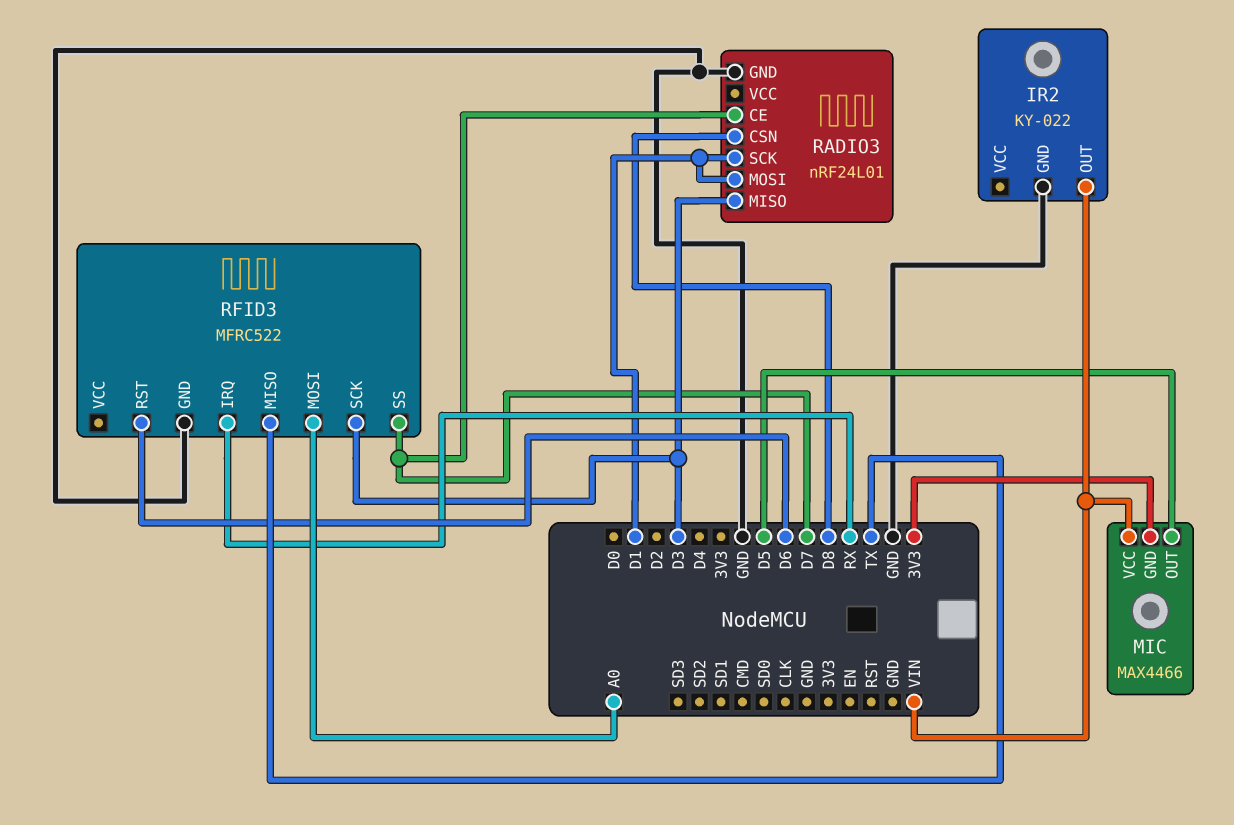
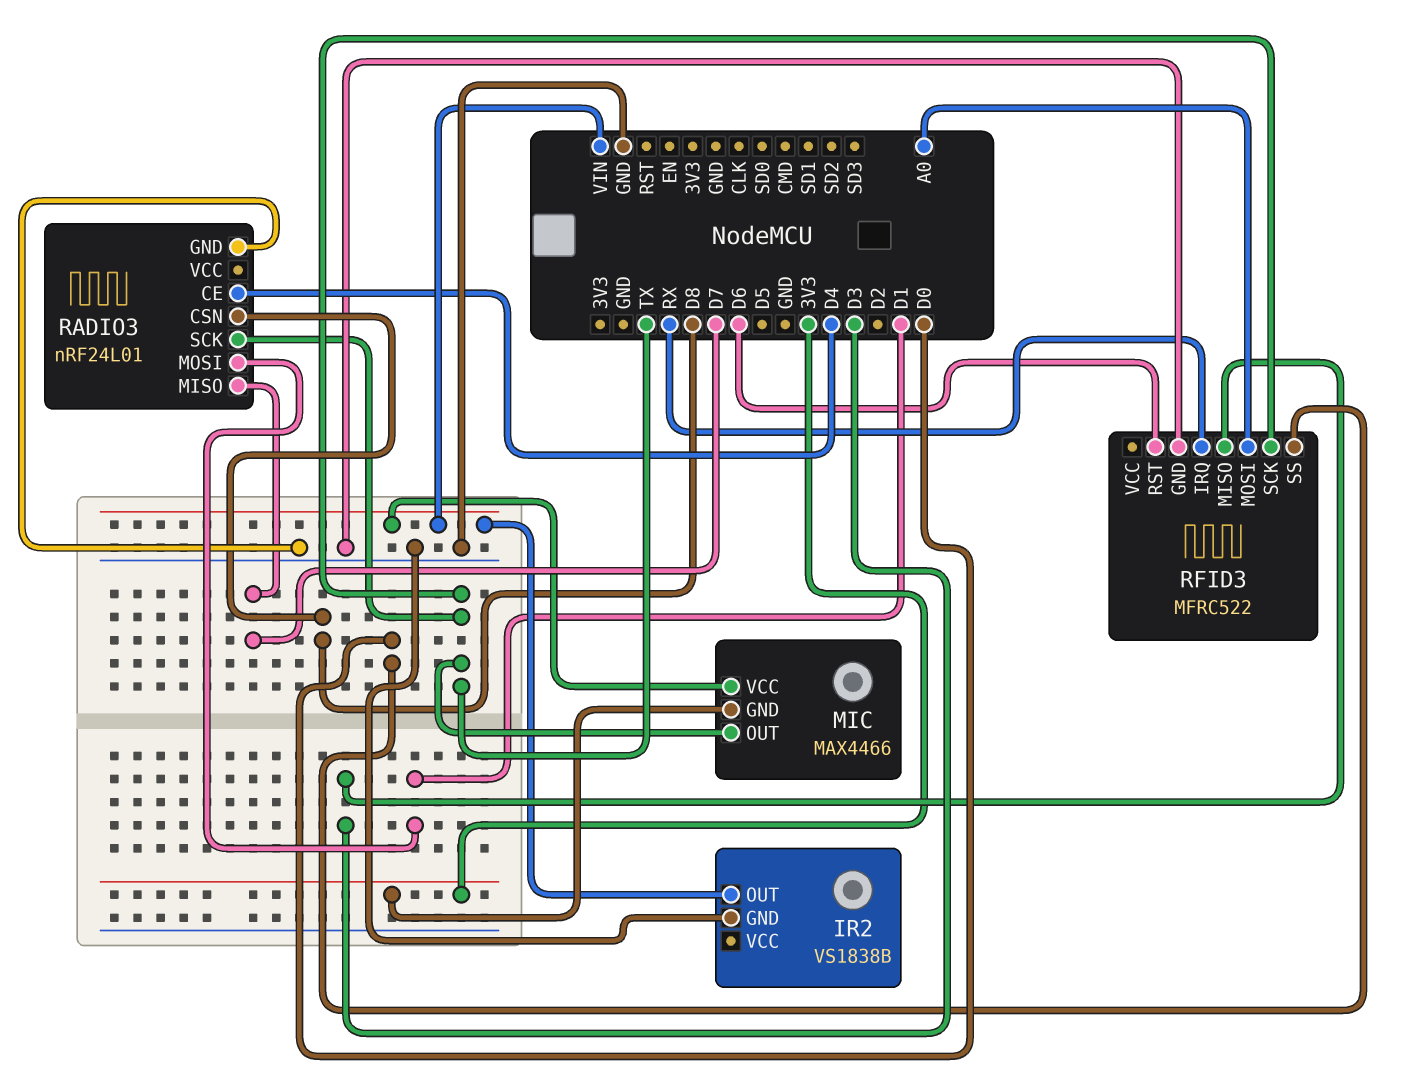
IR2: KY-022 -> VS1838B
MIC pin OUT: D5 -> TX
RADIO3 pin CE: D7 -> D4
RADIO3 pin MISO: D3 -> D7
RADIO3 pin SCK: D1 -> TX
RFID3 pin MISO: TX -> D3
RFID3 pin SCK: D3 -> TX
RFID3 pin SS: D7 -> D0

